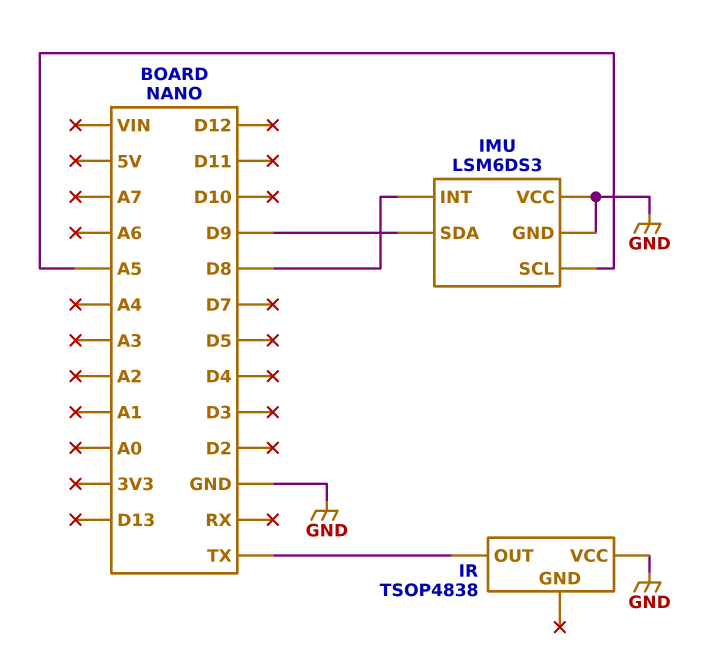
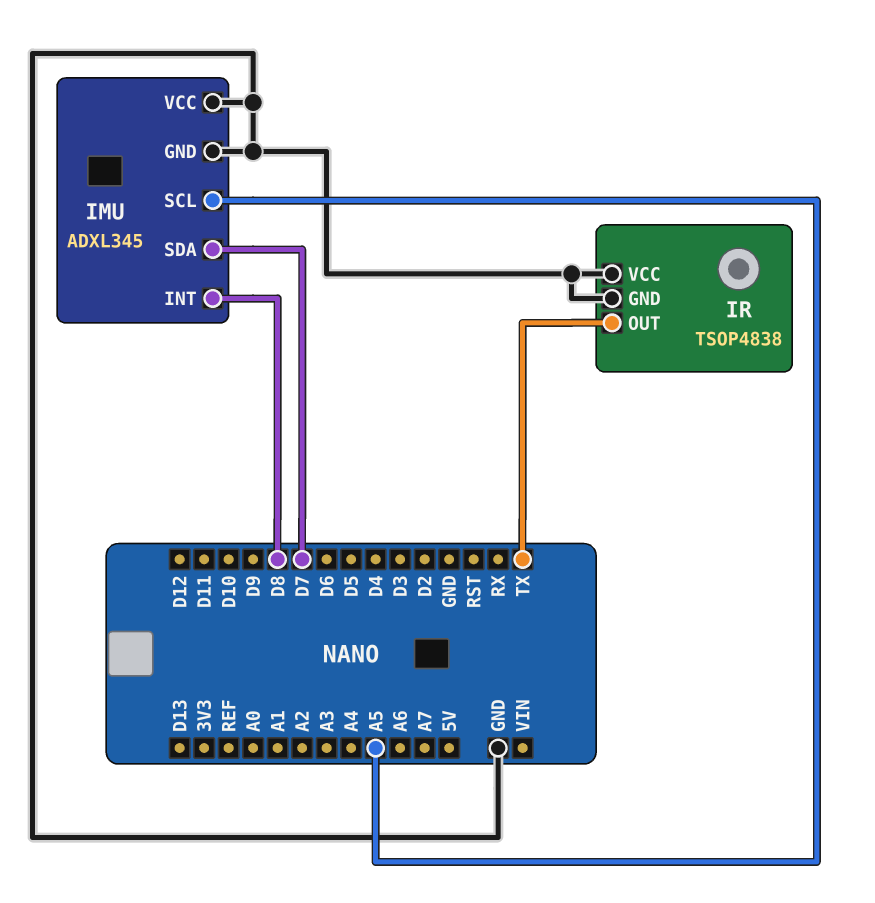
IMU: LSM6DS3 -> ADXL345
IMU pin SDA: D9 -> D7
IR pin GND: none -> GND

